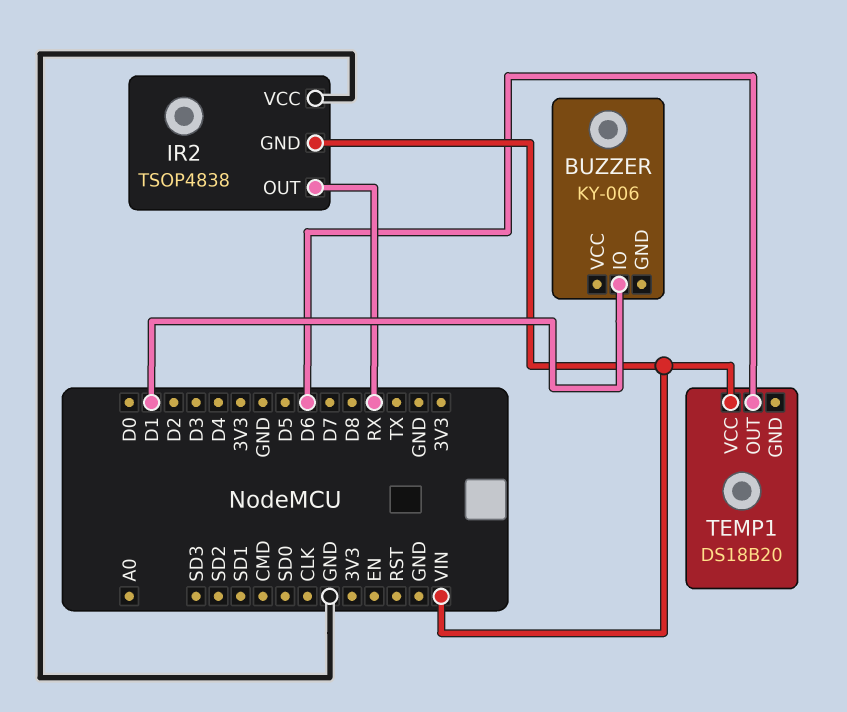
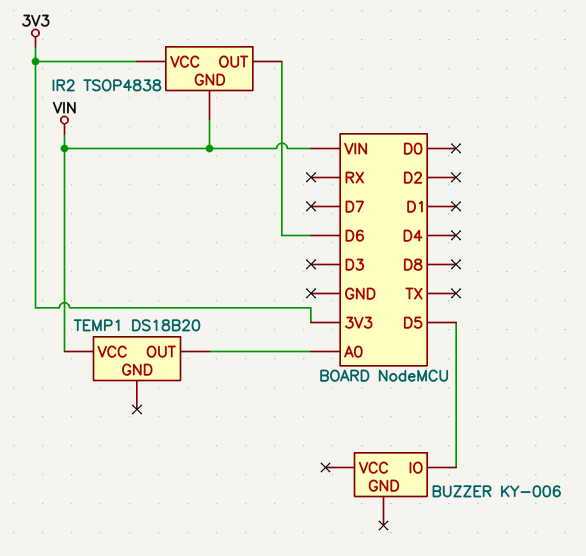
BUZZER pin IO: D1 -> D5
IR2 pin OUT: RX -> D6
IR2 pin VCC: GND -> 3V3
TEMP1 pin OUT: D6 -> A0

